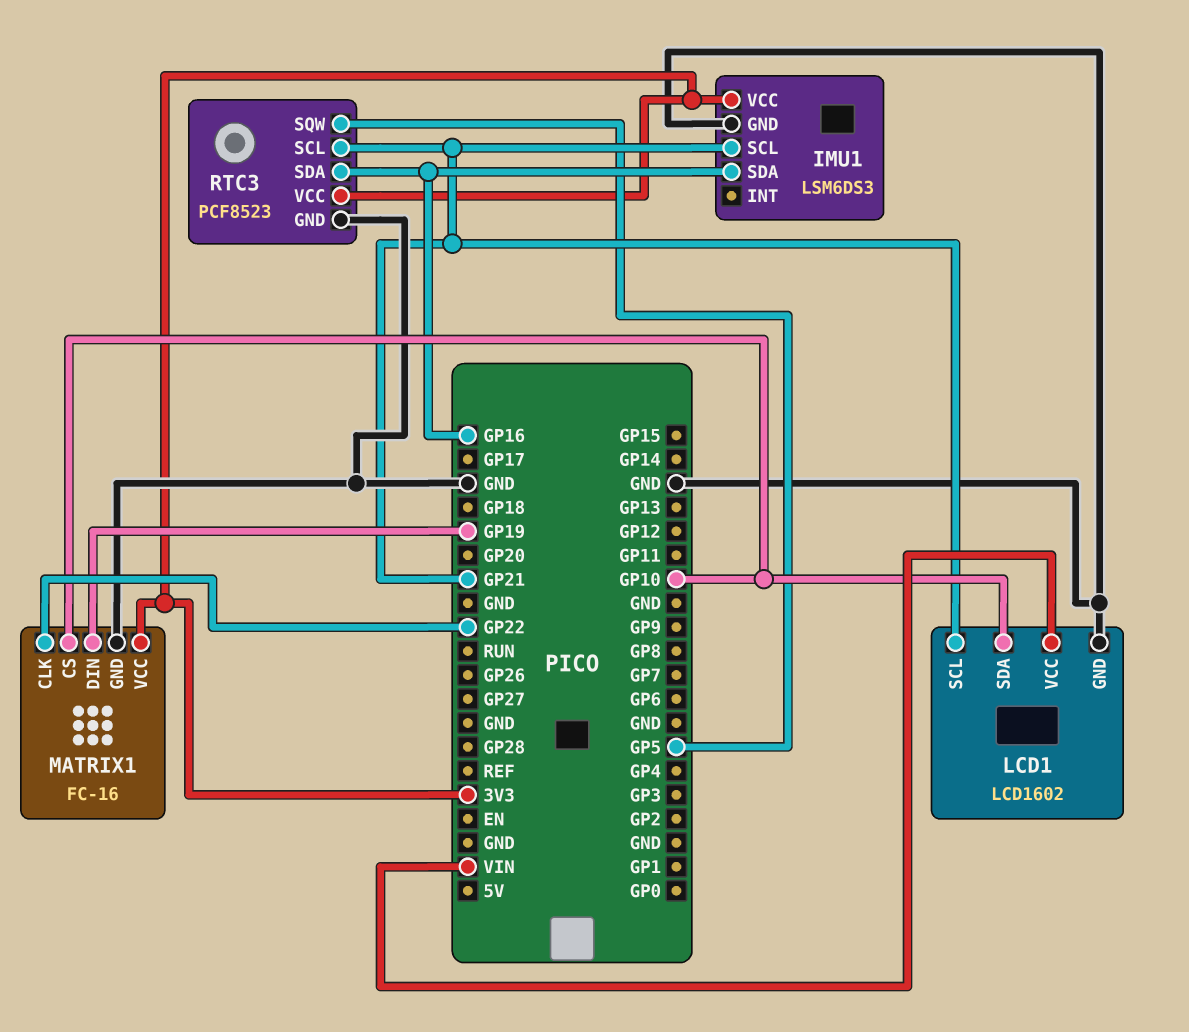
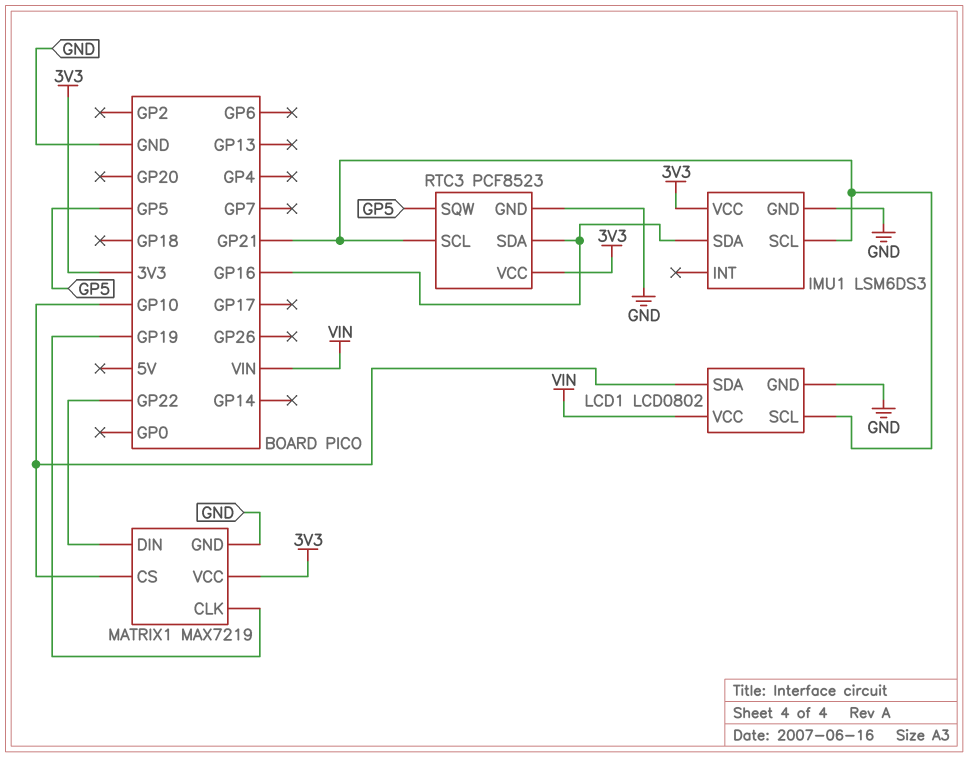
LCD1: LCD1602 -> LCD0802
MATRIX1: FC-16 -> MAX7219
MATRIX1 pin CLK: GP22 -> GP19
MATRIX1 pin DIN: GP19 -> GP22

